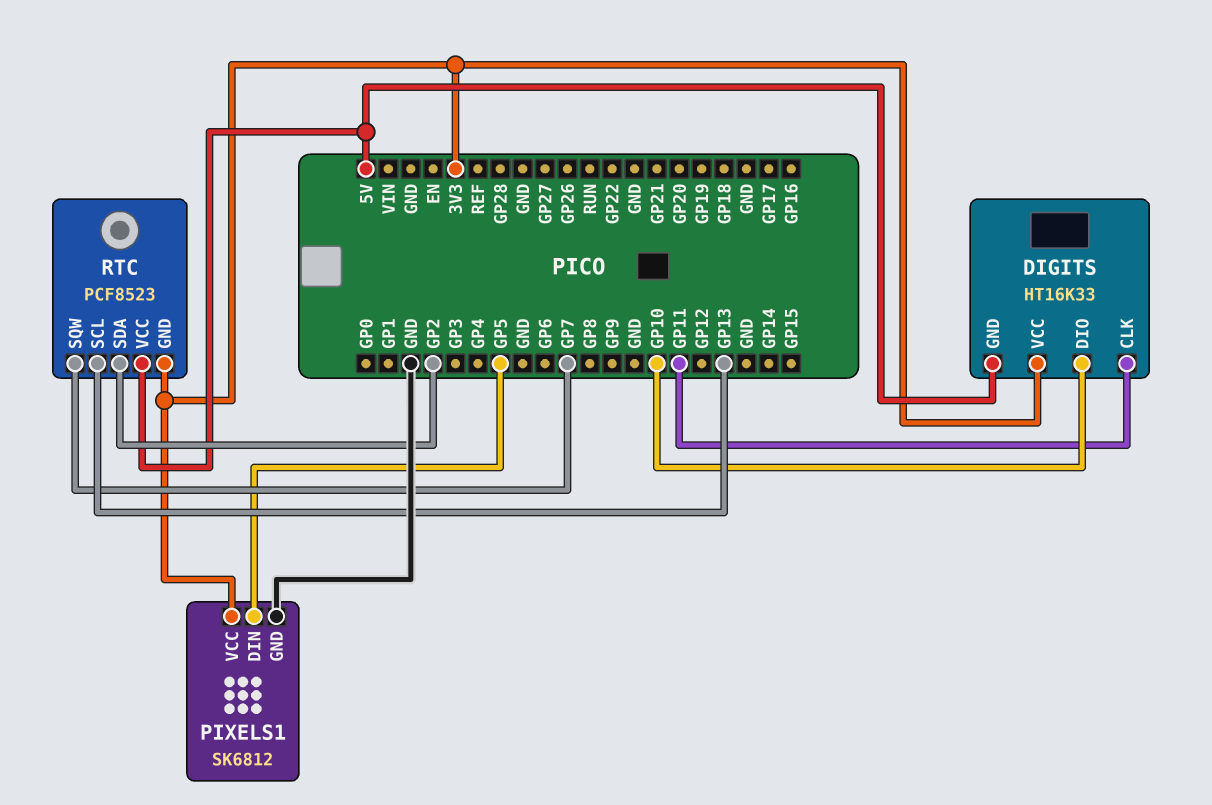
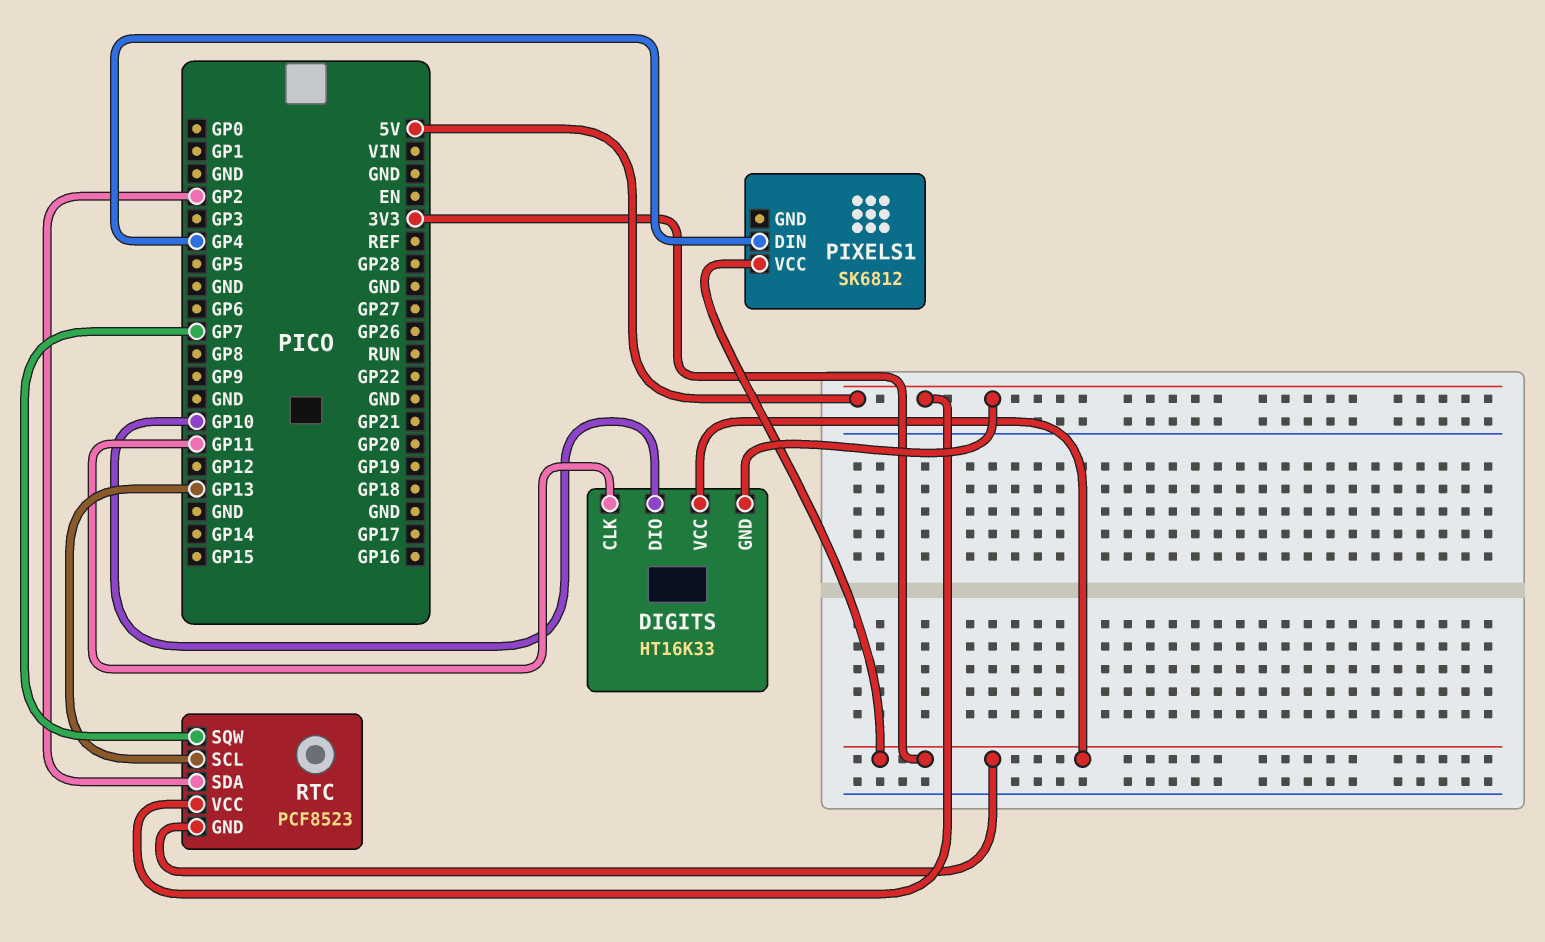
PIXELS1 pin DIN: GP5 -> GP4
PIXELS1 pin GND: GND -> none

